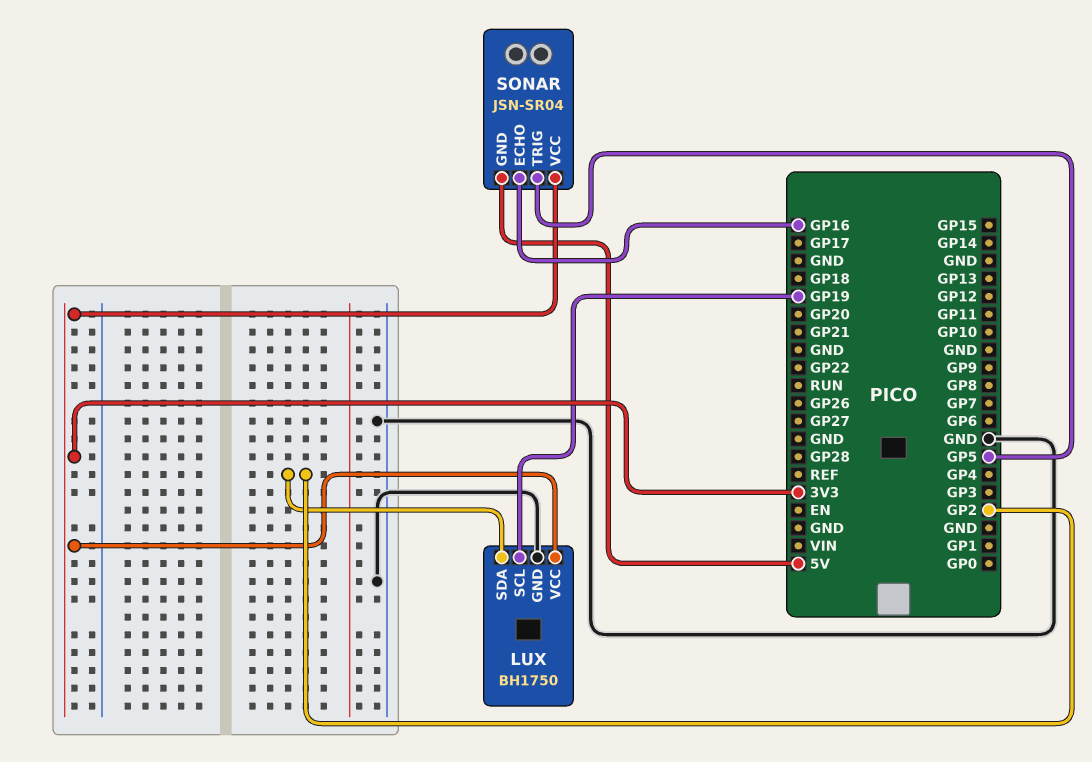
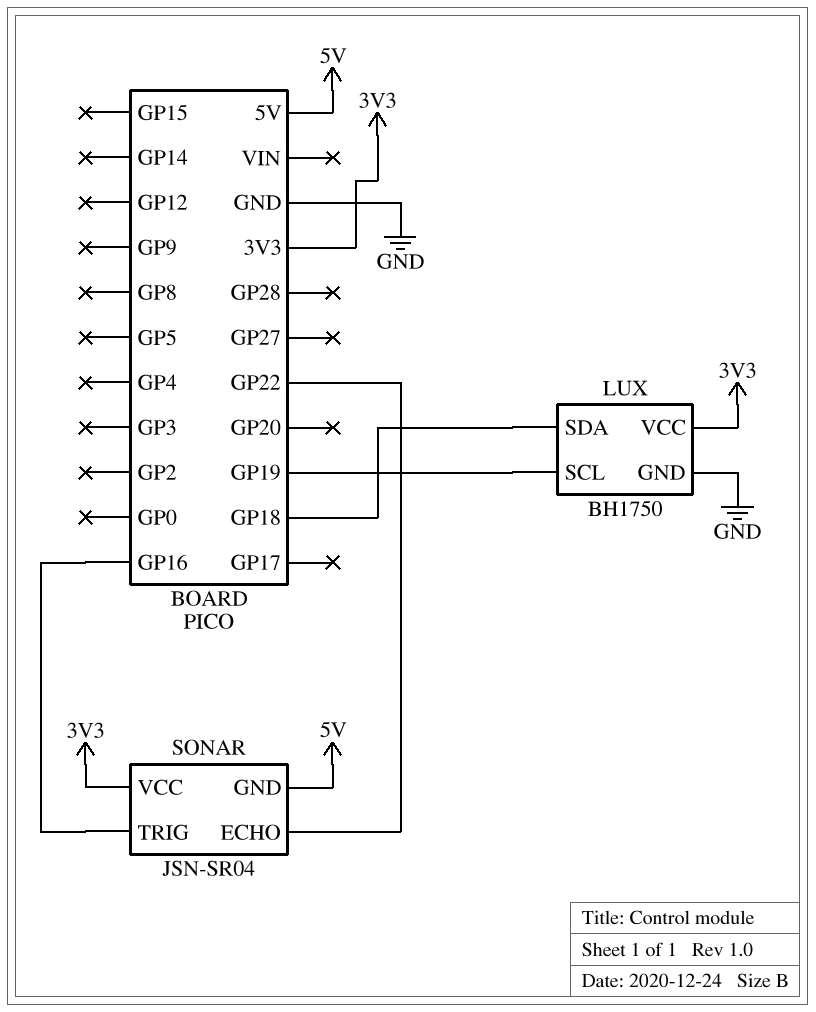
LUX pin SDA: GP2 -> GP18
SONAR pin ECHO: GP16 -> GP22
SONAR pin TRIG: GP5 -> GP16

